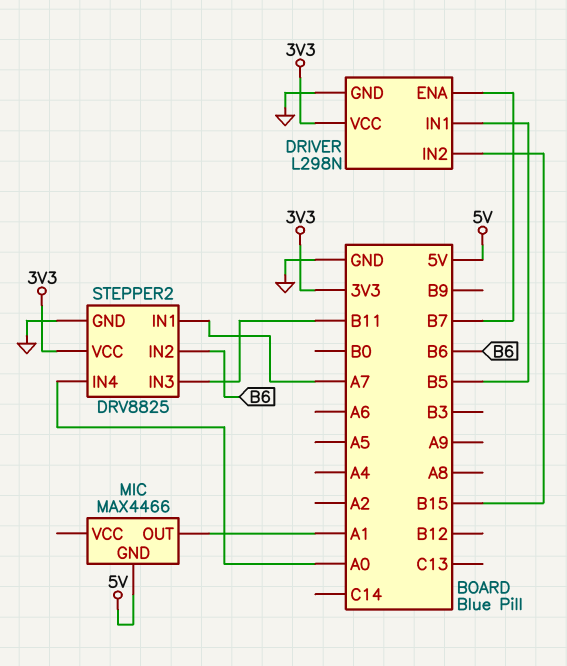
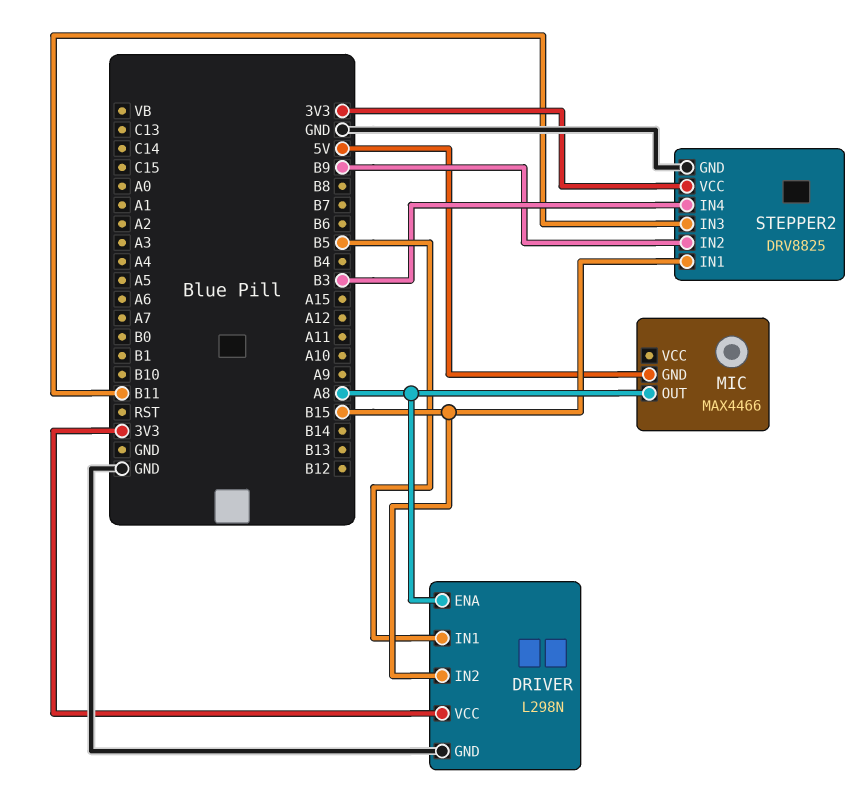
DRIVER pin ENA: B7 -> A8
MIC pin OUT: A1 -> A8
STEPPER2 pin IN1: A7 -> B15
STEPPER2 pin IN2: B6 -> B9
STEPPER2 pin IN4: A0 -> B3

